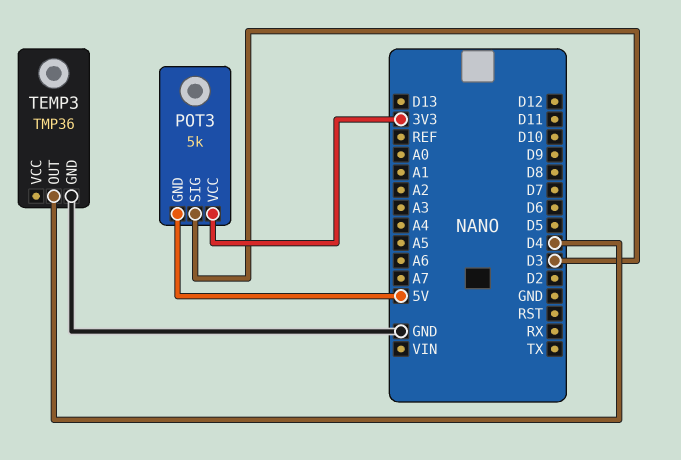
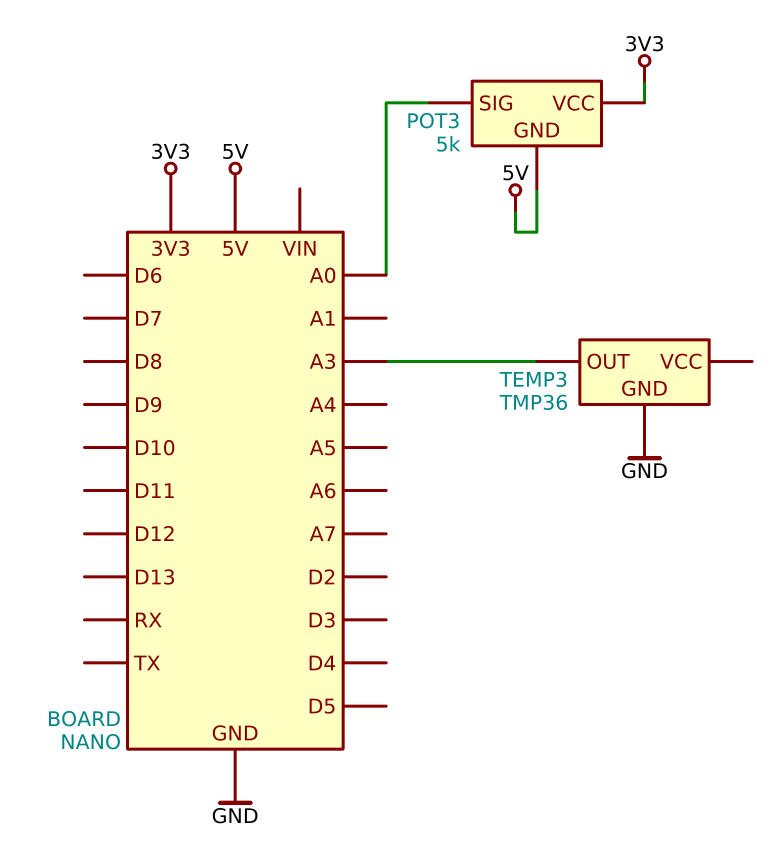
POT3 pin SIG: D3 -> A0
TEMP3 pin OUT: D4 -> A3

